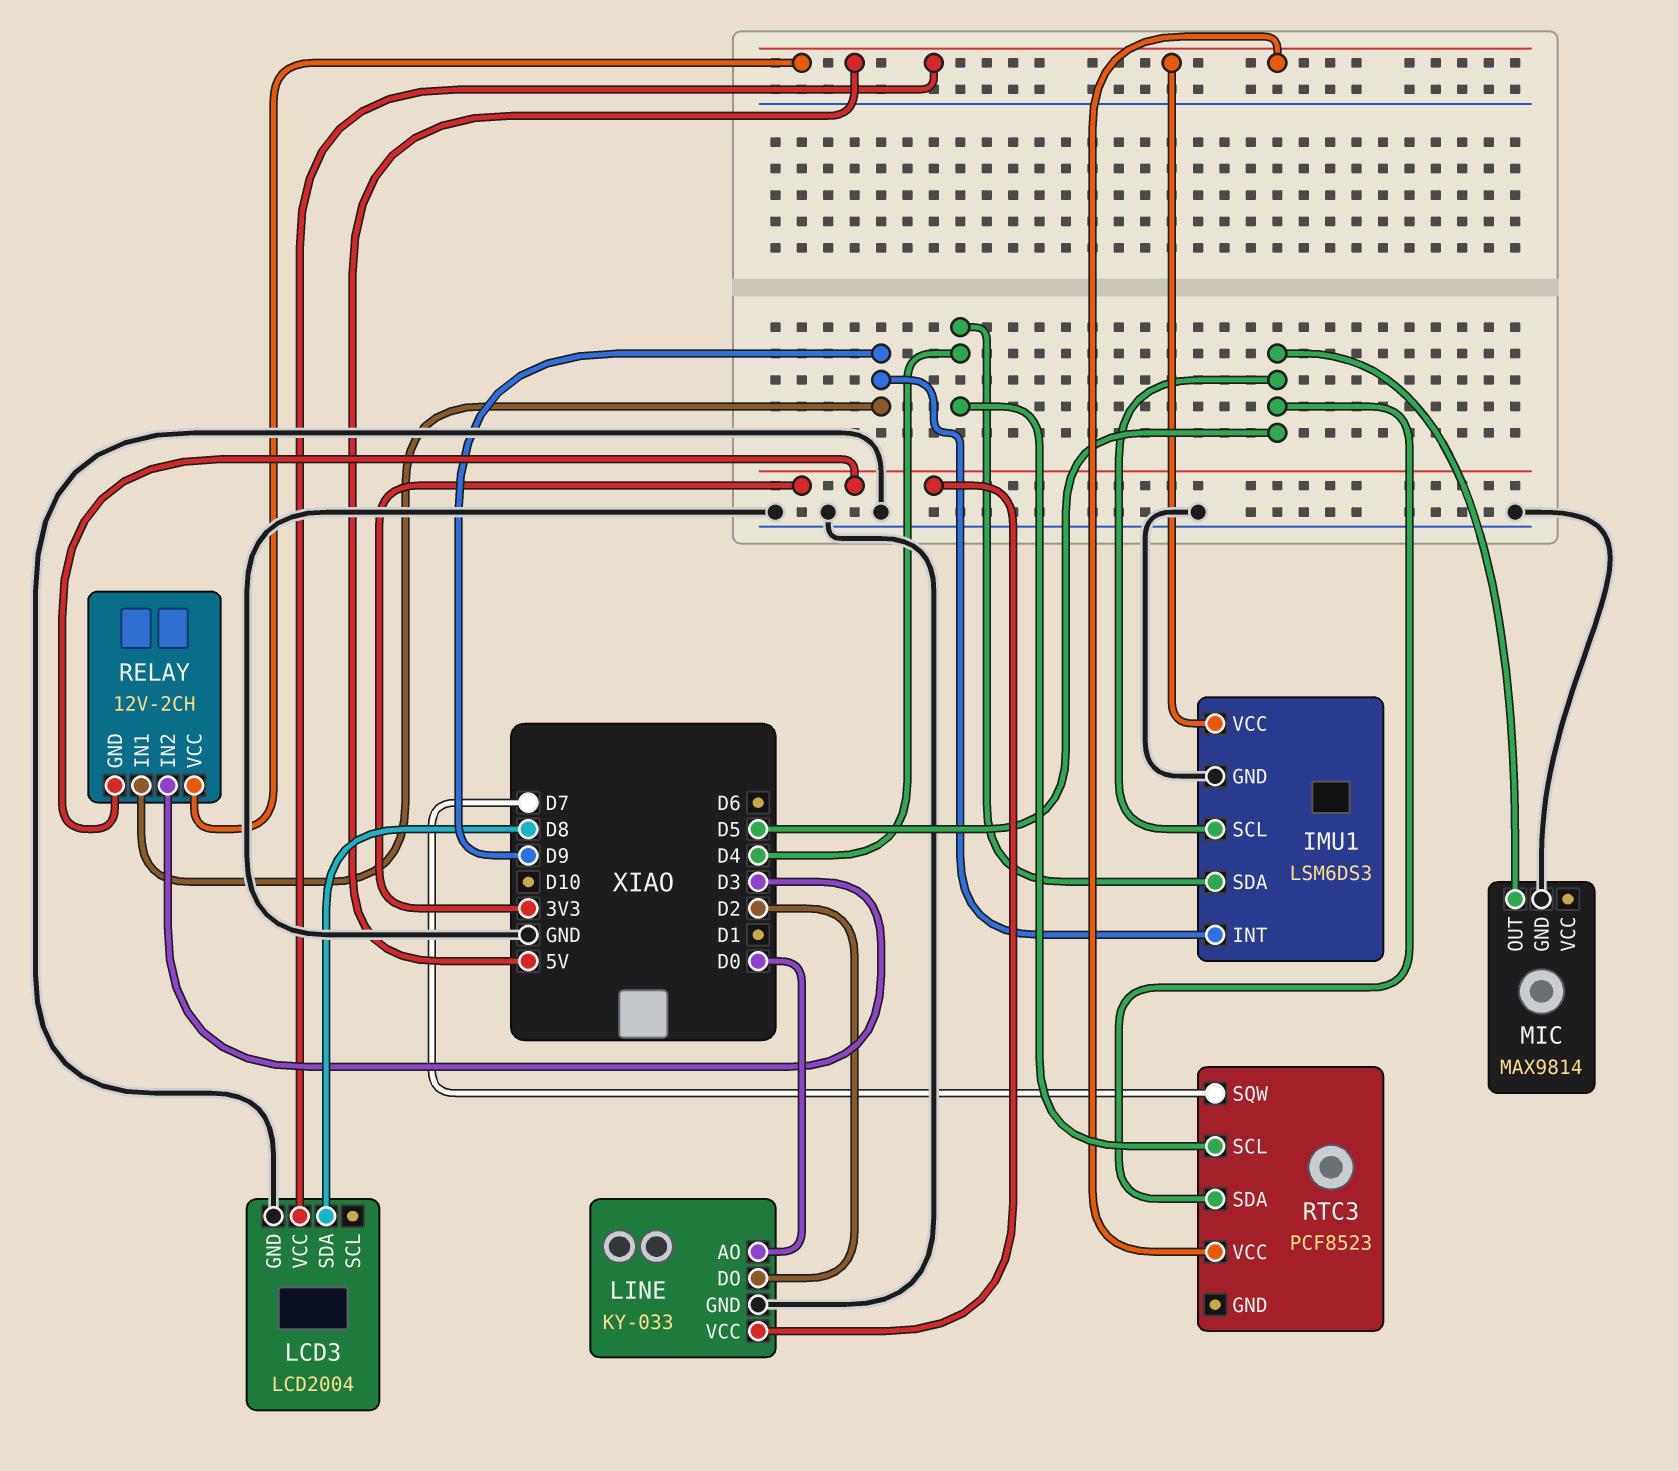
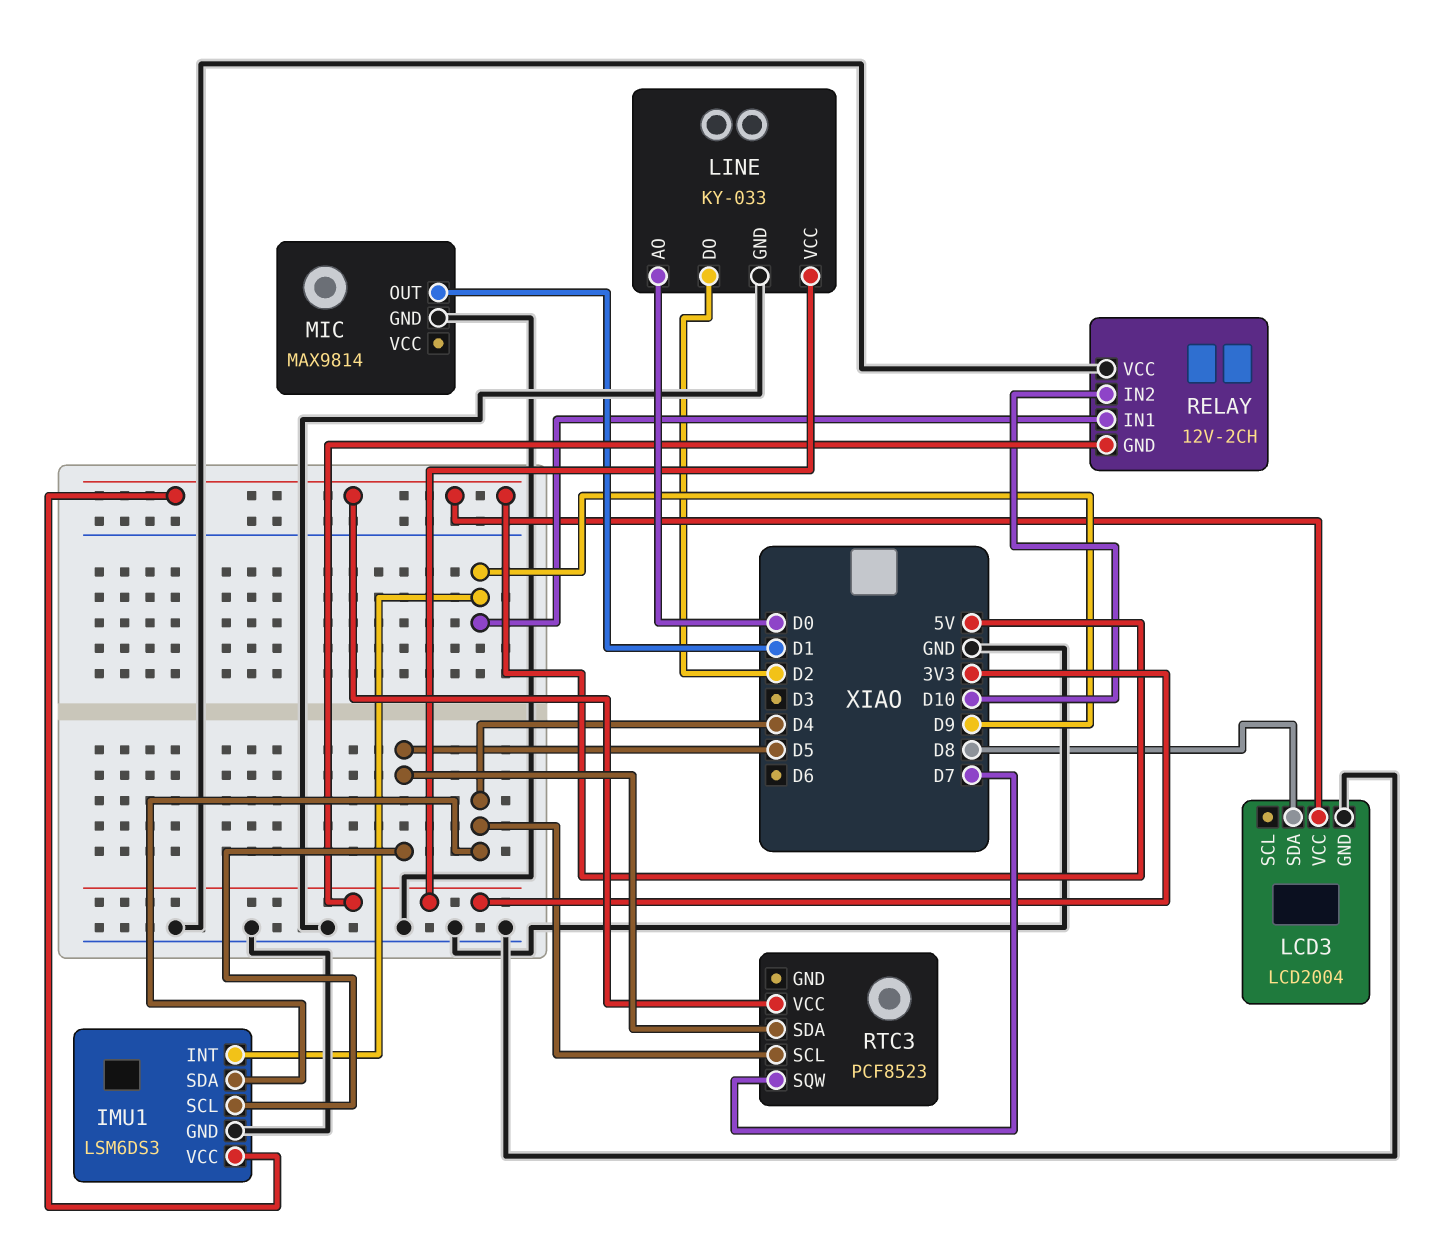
MIC pin OUT: D5 -> D1
RELAY pin IN2: D3 -> D10
RELAY pin VCC: 5V -> GND

